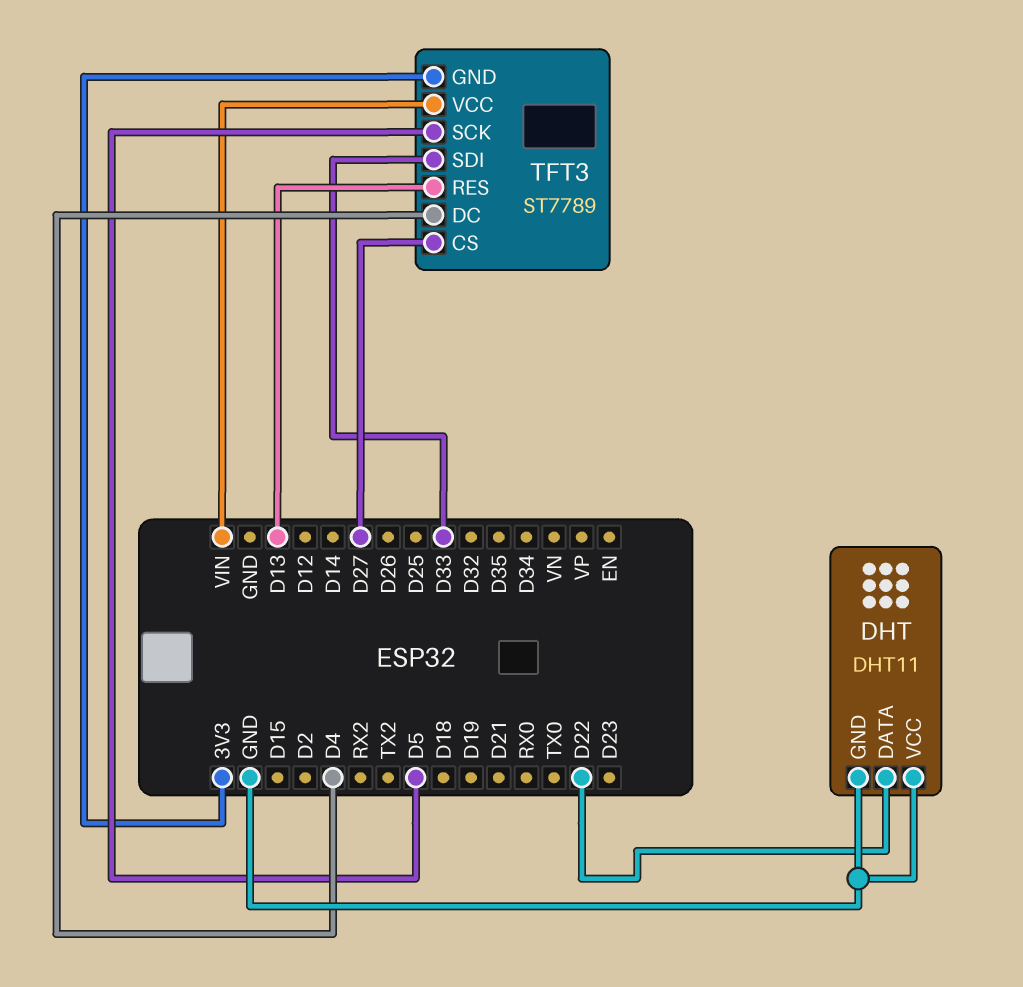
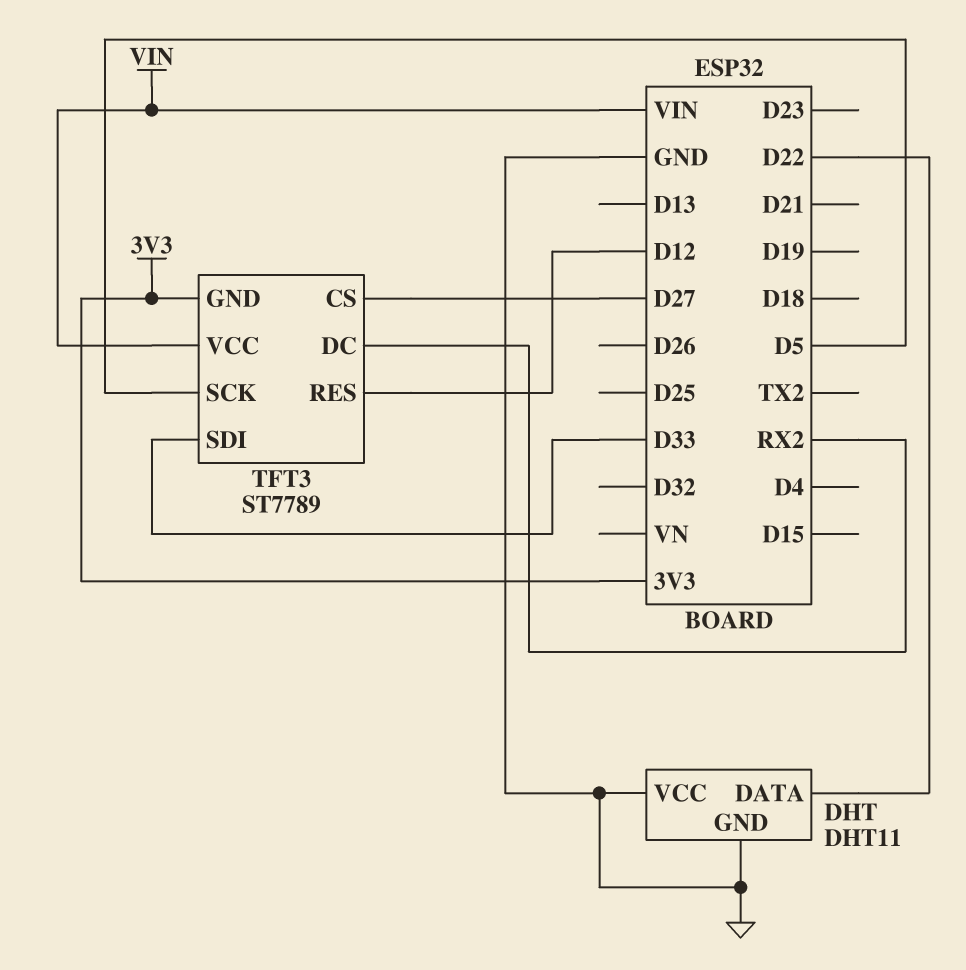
TFT3 pin DC: D4 -> RX2
TFT3 pin RES: D13 -> D12

